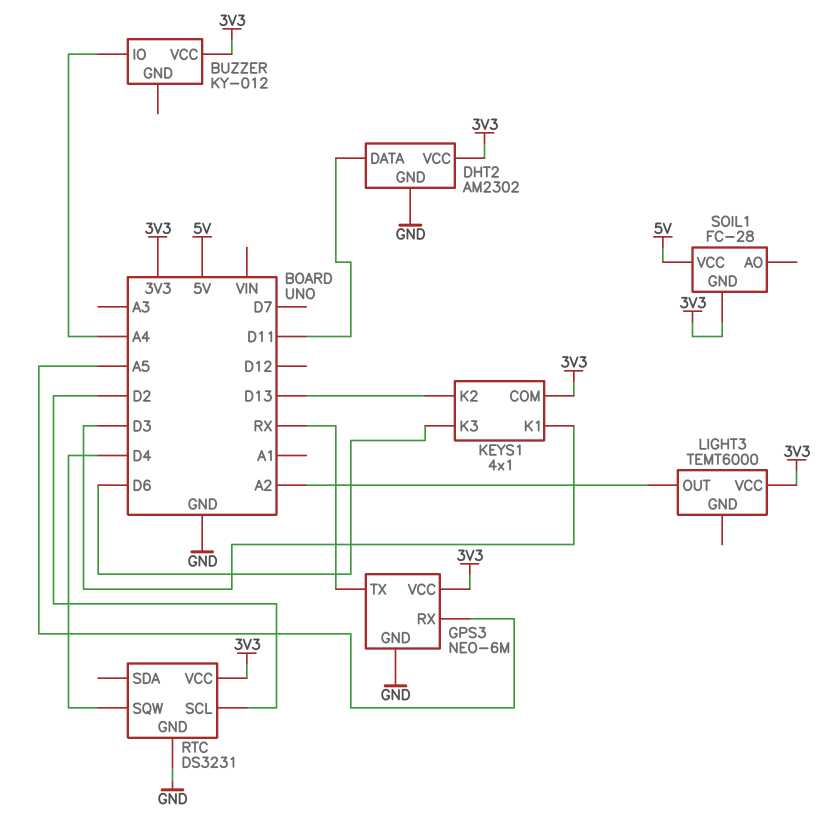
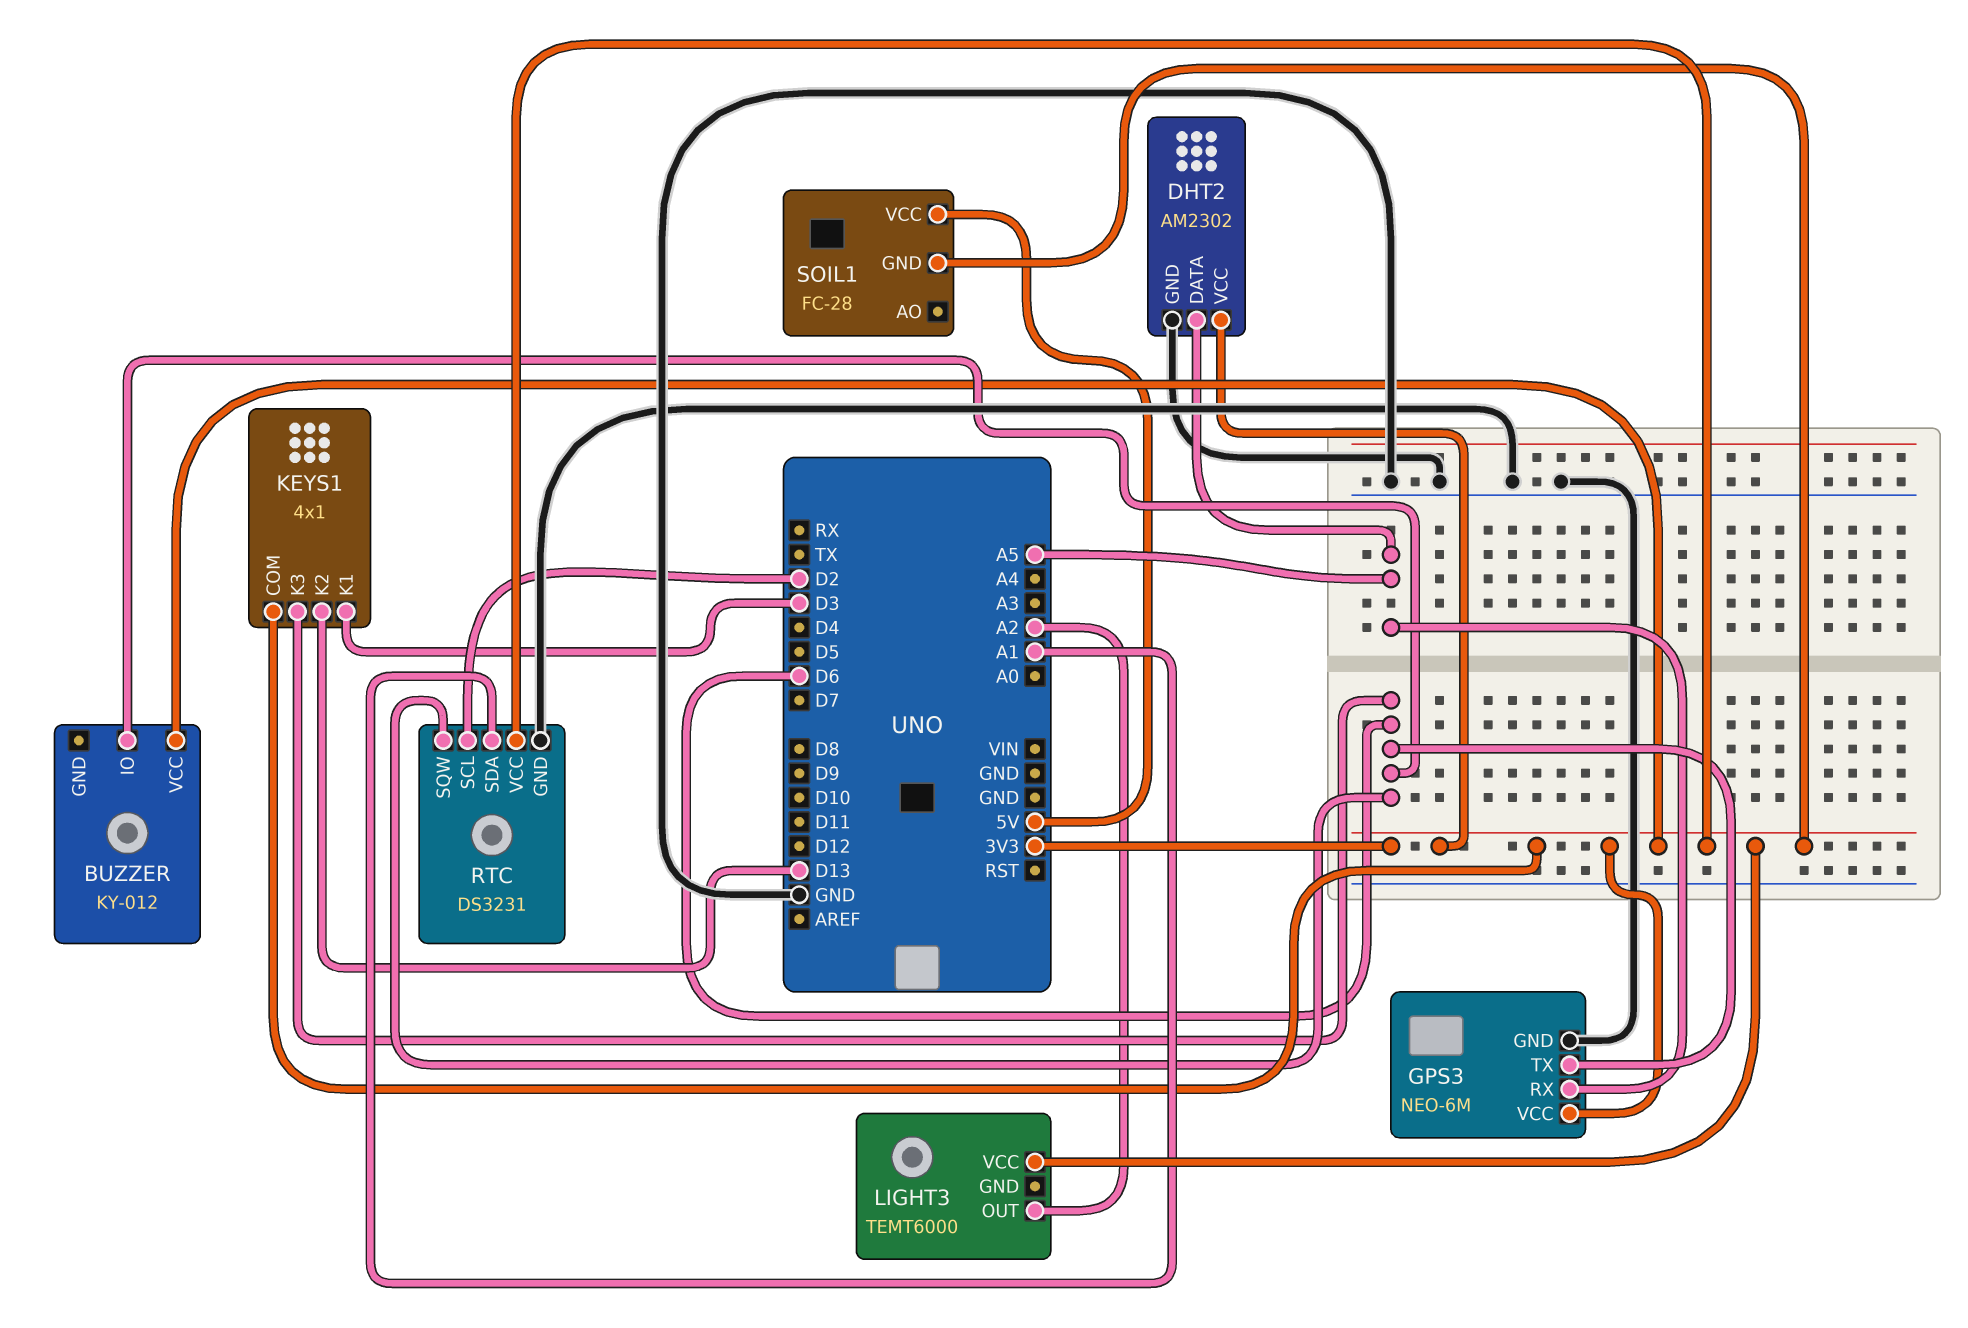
BUZZER pin IO: A4 -> D6
DHT2 pin DATA: D11 -> A5
GPS3 pin TX: RX -> D6
RTC pin SDA: none -> A1
RTC pin SQW: D4 -> D6

